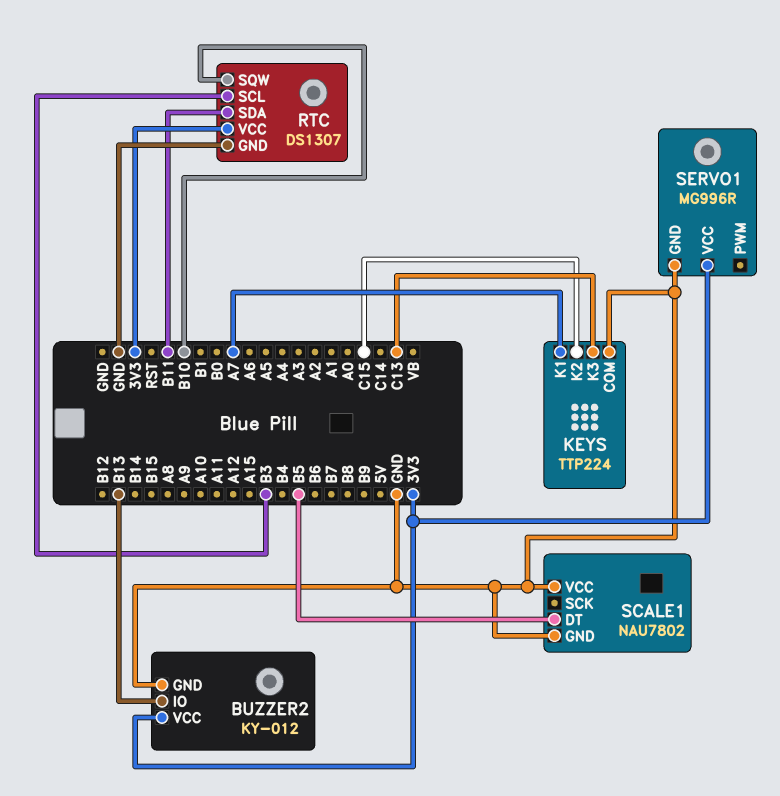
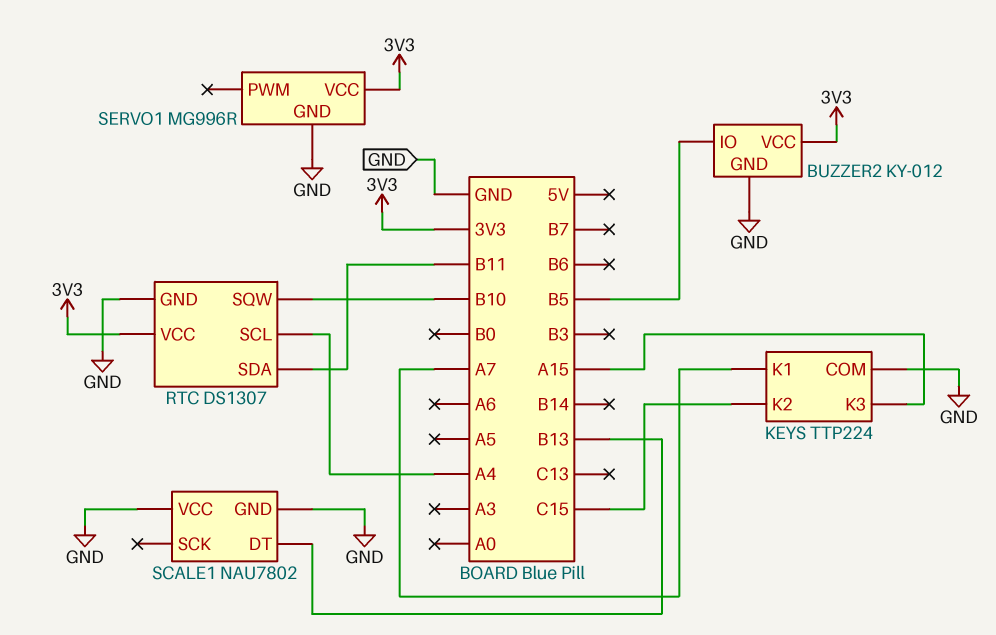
BUZZER2 pin IO: B13 -> B5
KEYS pin K3: C13 -> A15
RTC pin SCL: B3 -> A4
SCALE1 pin DT: B5 -> B13

